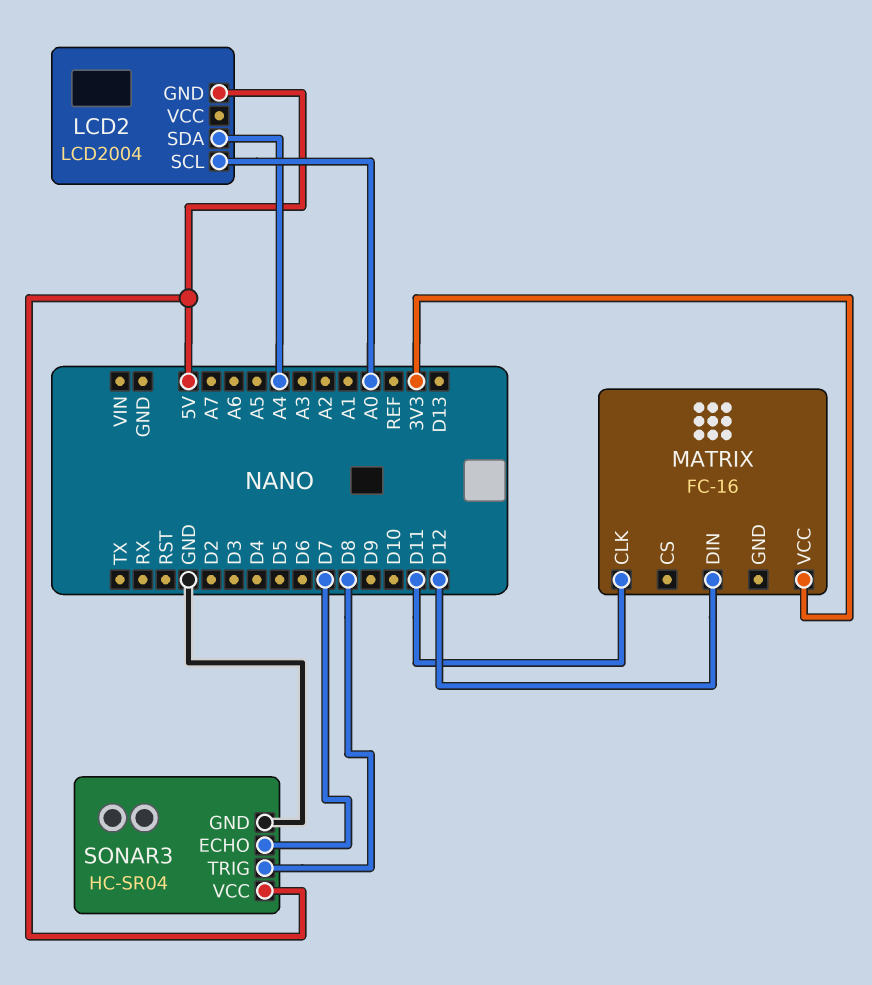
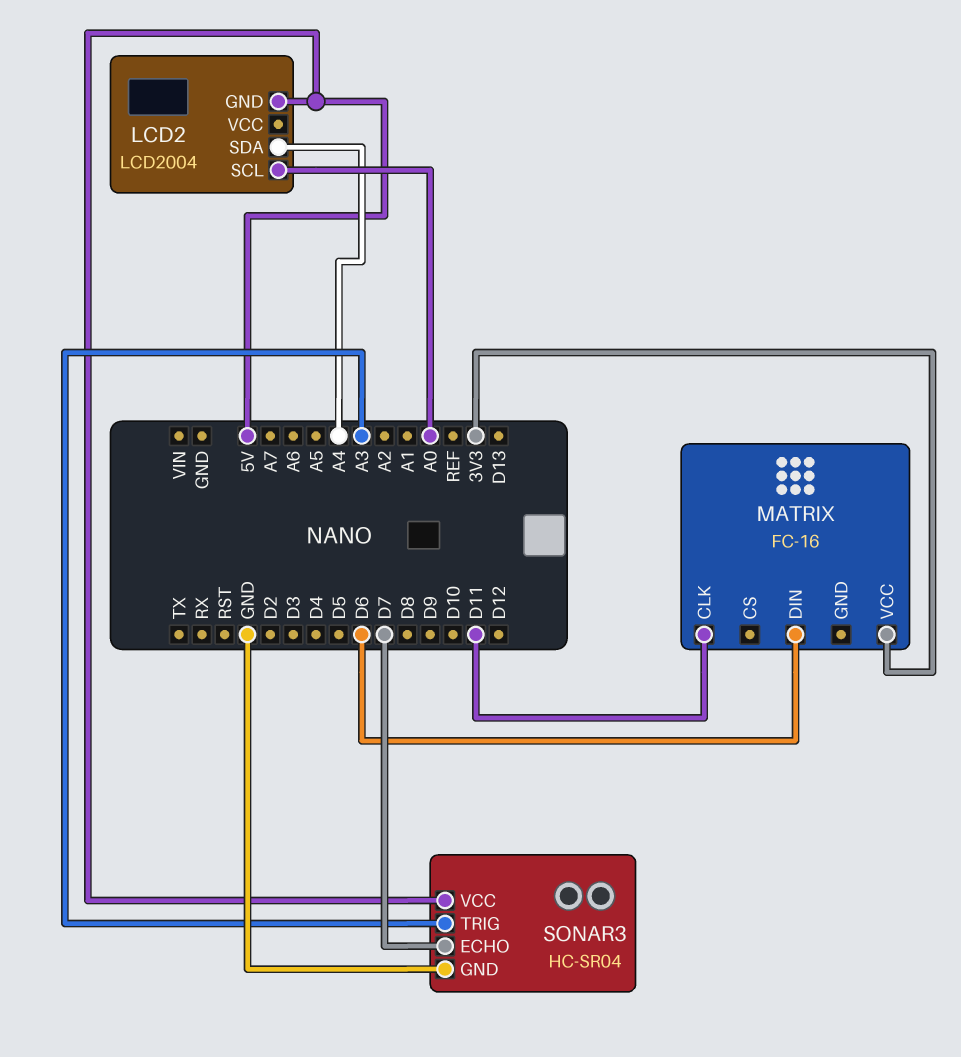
MATRIX pin DIN: D12 -> D6
SONAR3 pin TRIG: D8 -> A3

